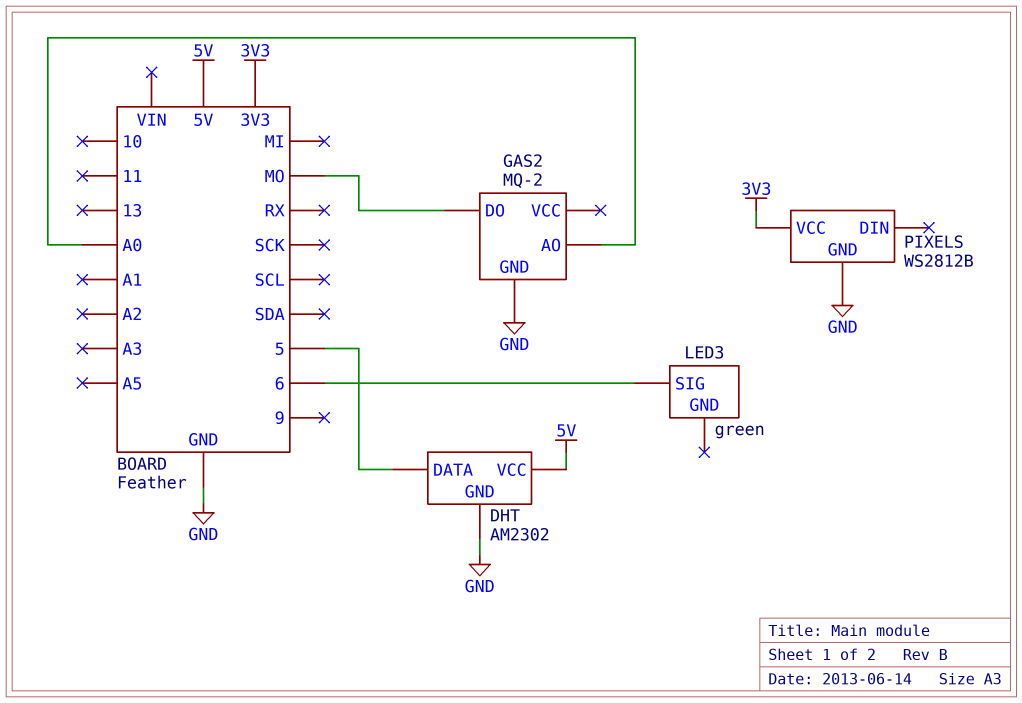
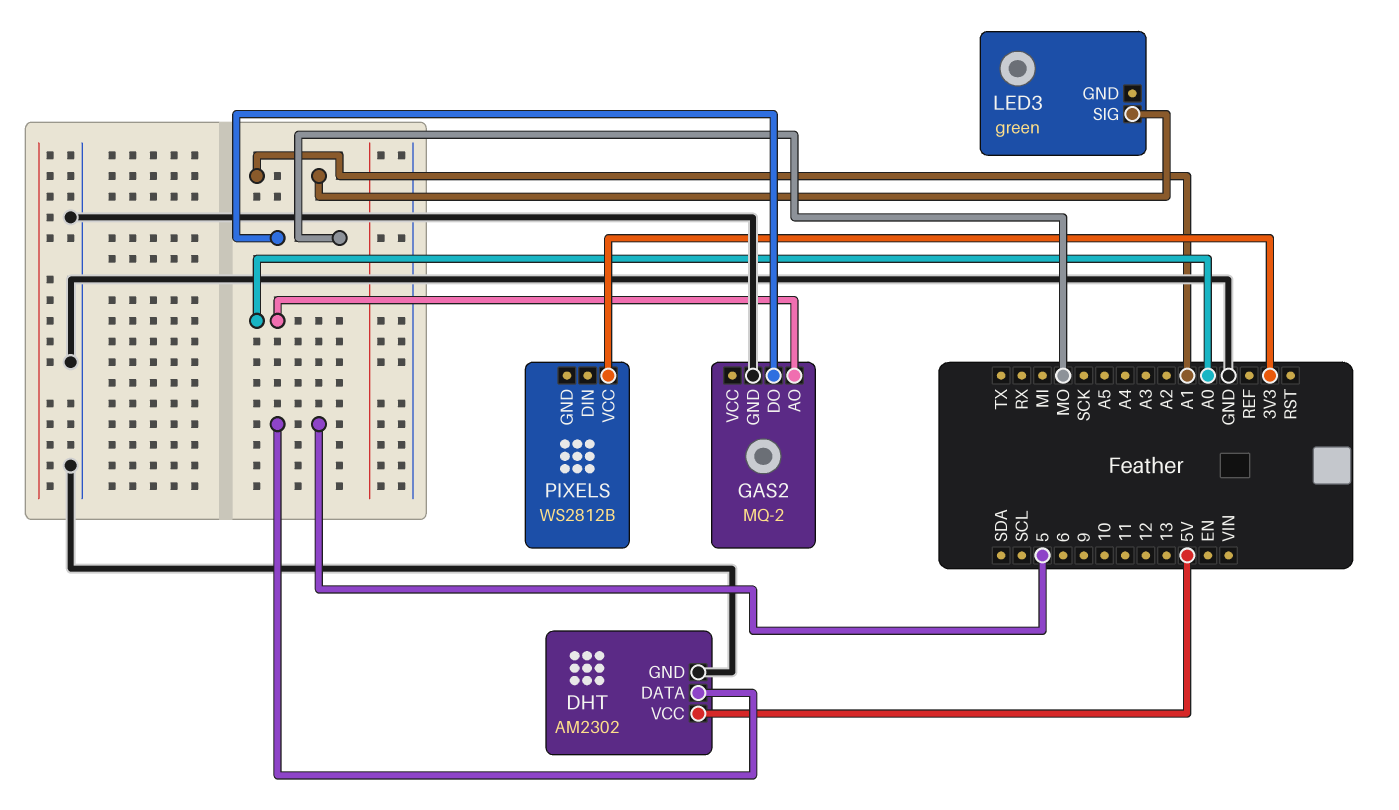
LED3 pin SIG: 6 -> A1
PIXELS pin GND: GND -> none

